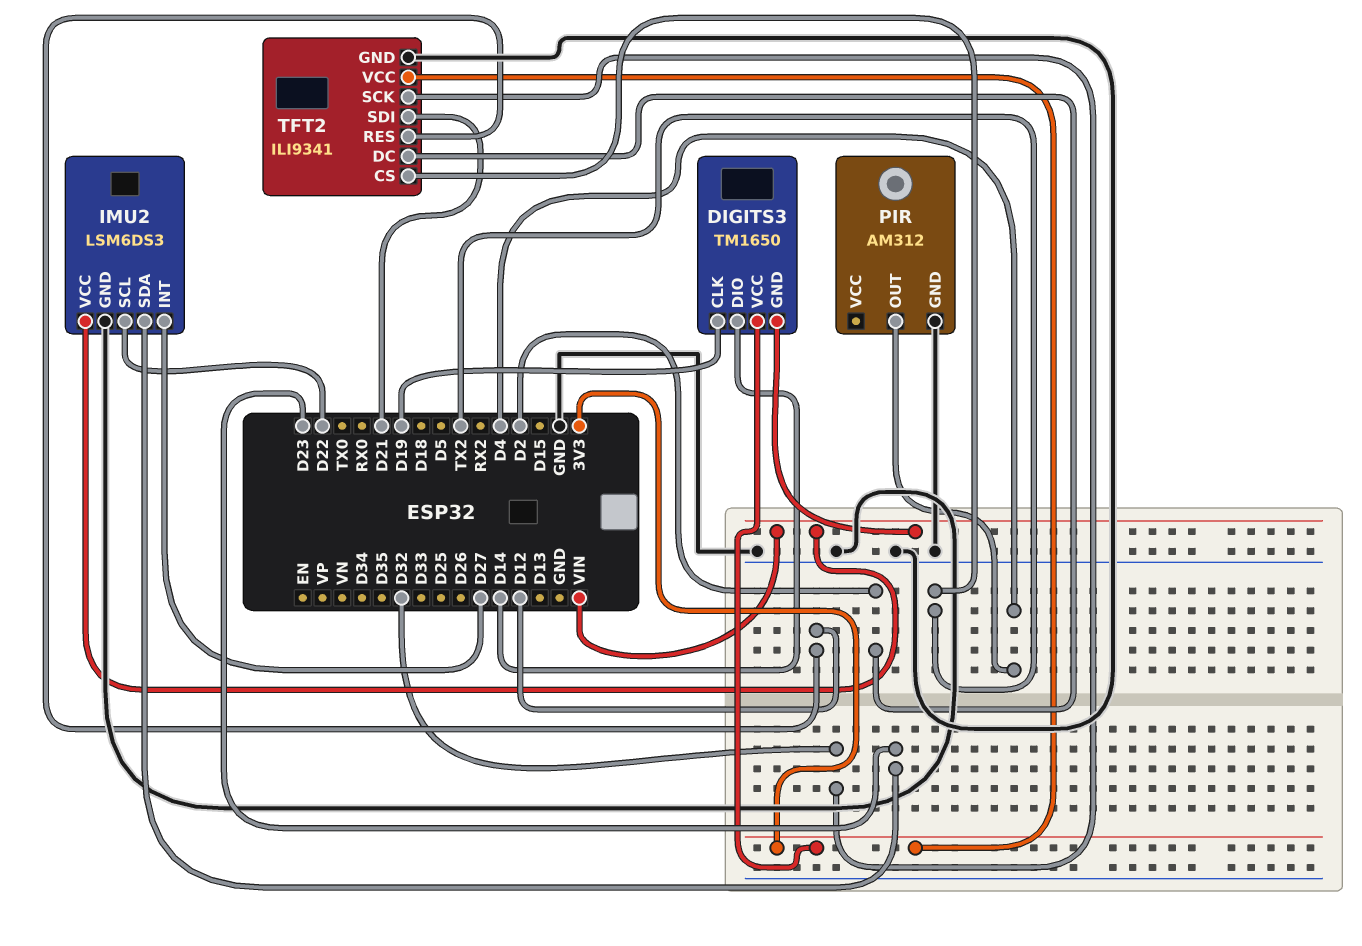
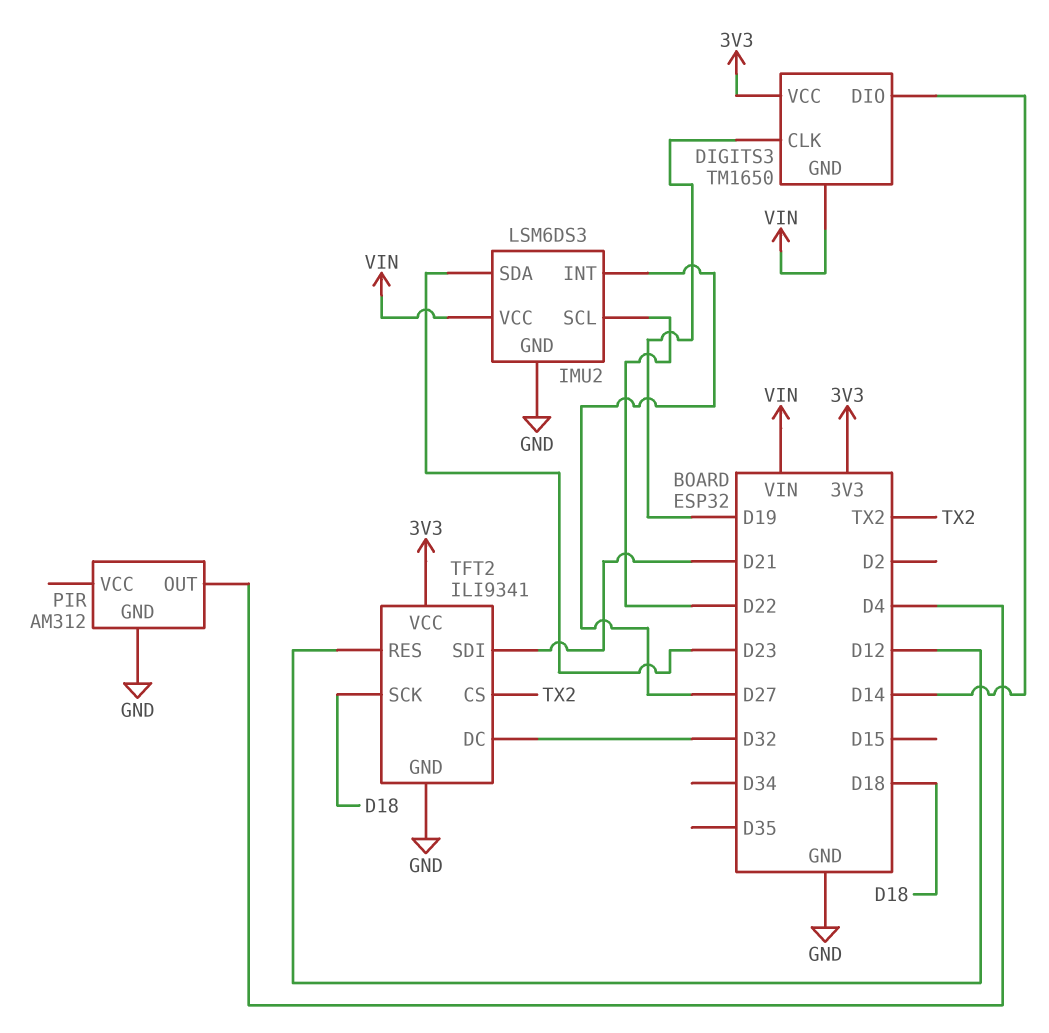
TFT2 pin DC: D2 -> D32
TFT2 pin SCK: D32 -> D18

